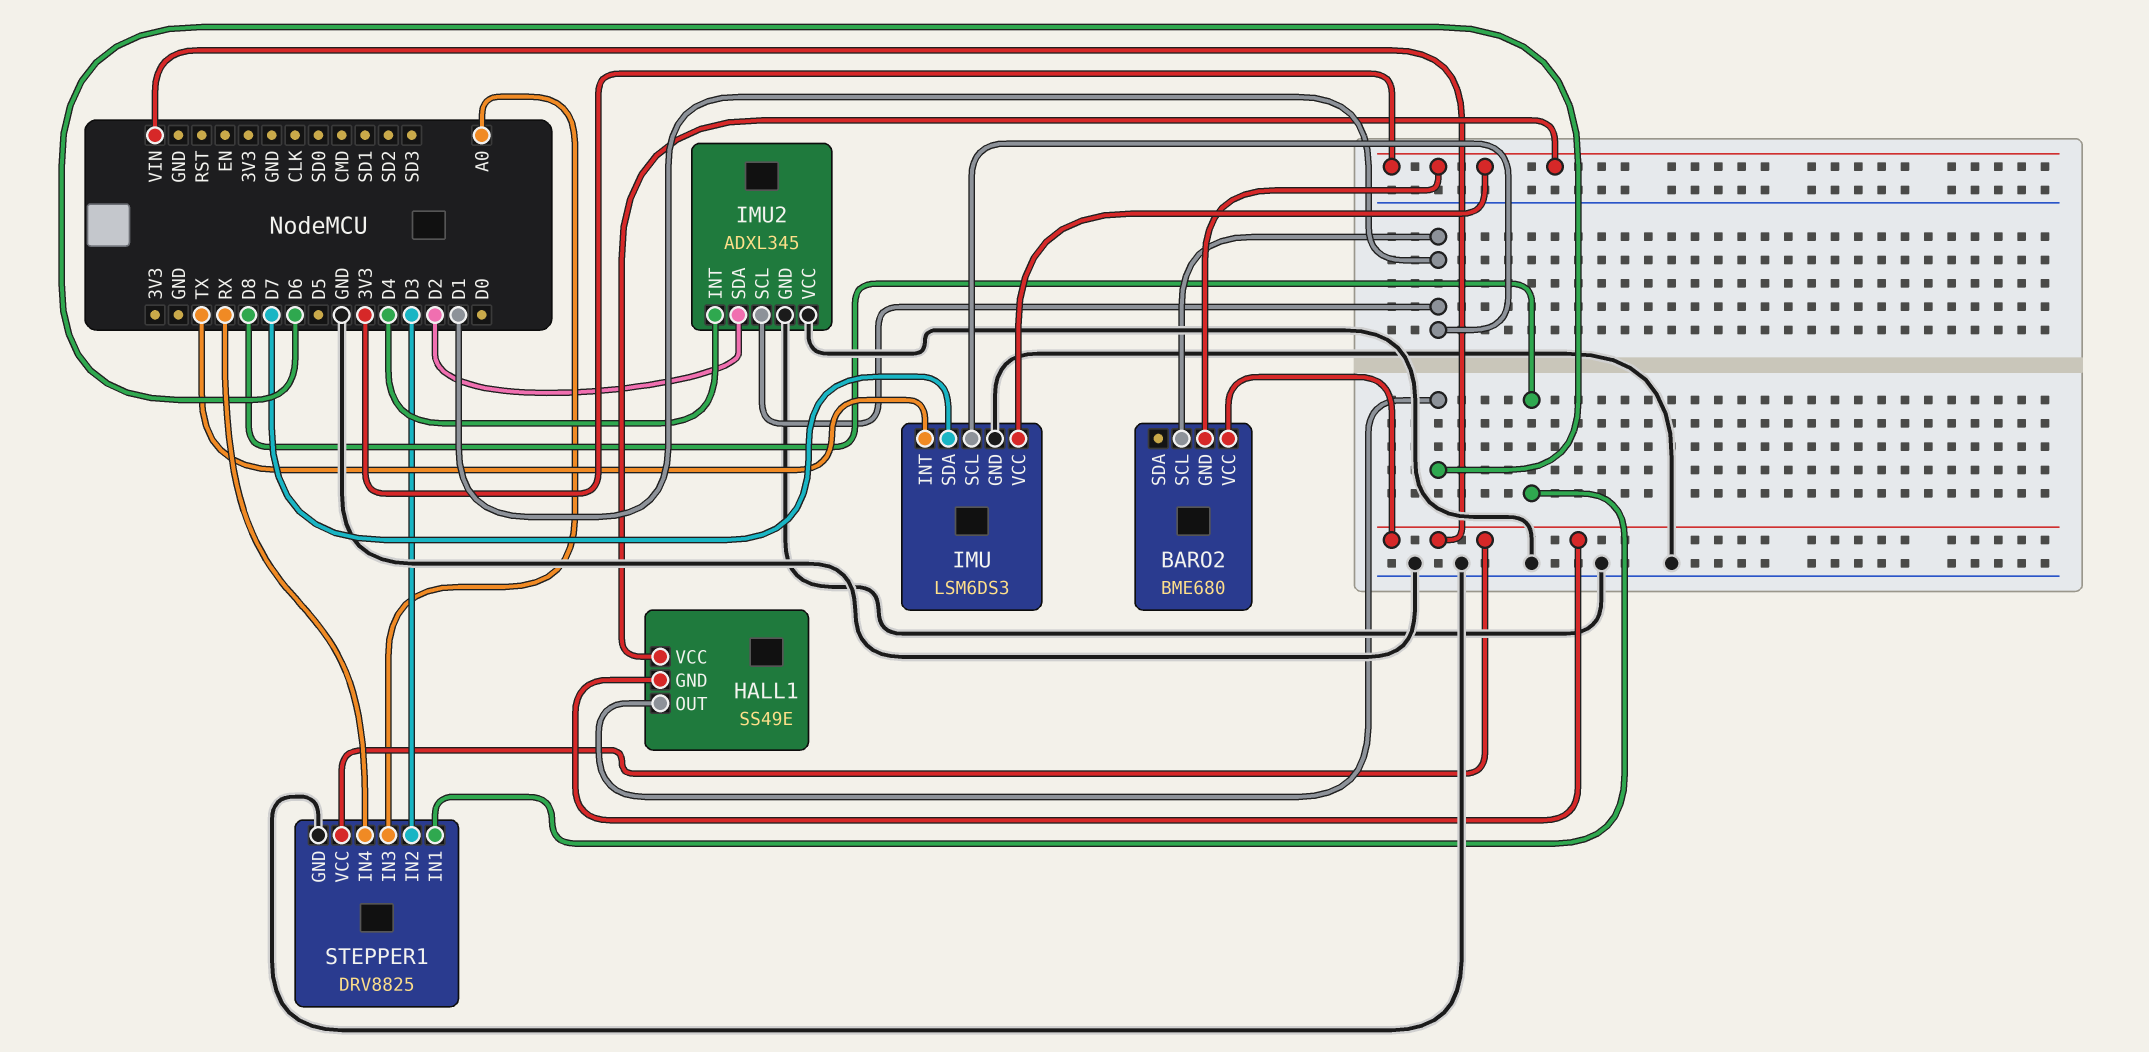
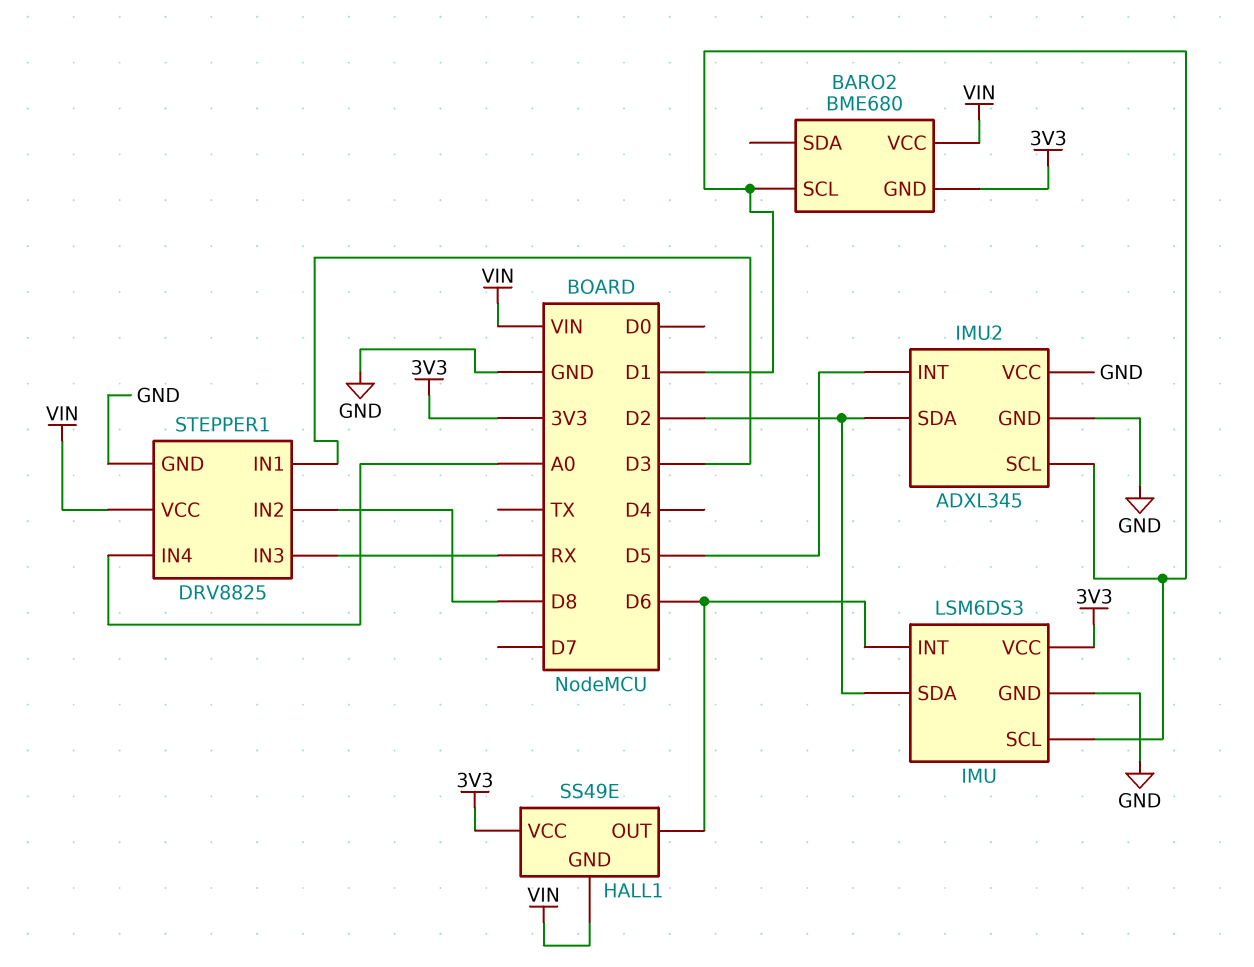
IMU pin INT: TX -> D6
IMU pin SDA: D7 -> D2
IMU2 pin INT: D4 -> D5
STEPPER1 pin IN1: D8 -> D3
STEPPER1 pin IN2: D3 -> D8
STEPPER1 pin IN3: A0 -> RX
STEPPER1 pin IN4: RX -> A0

